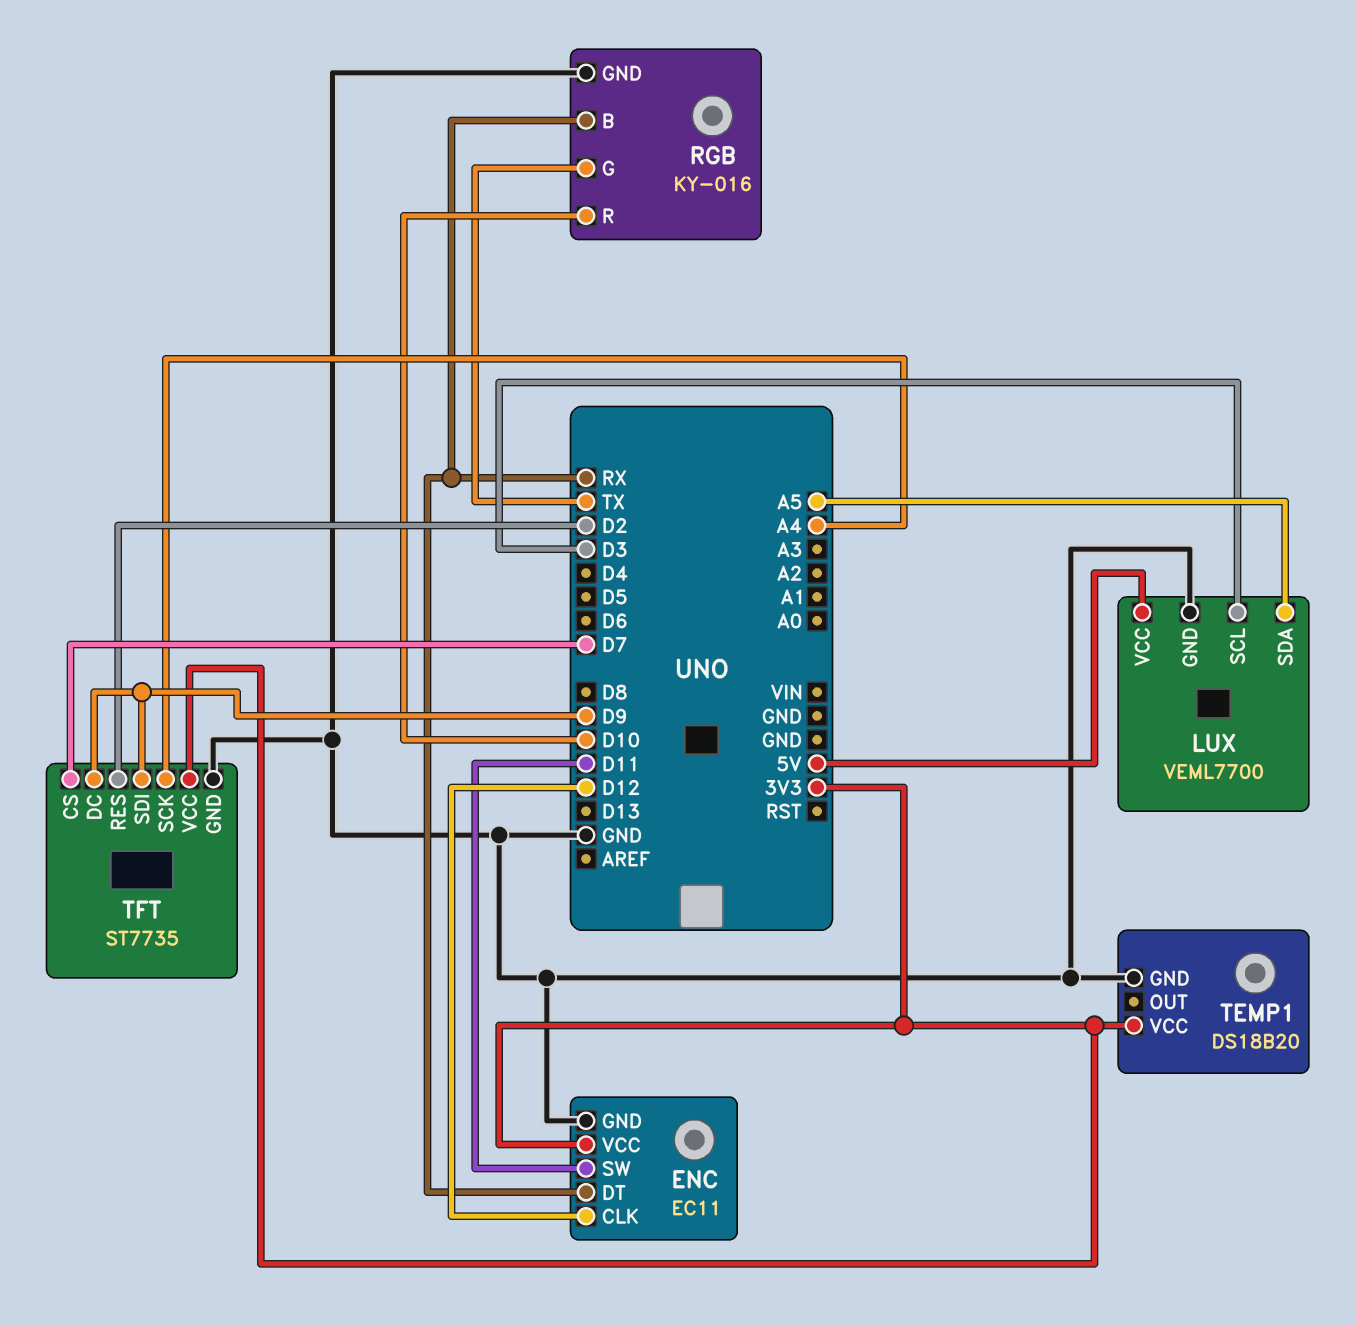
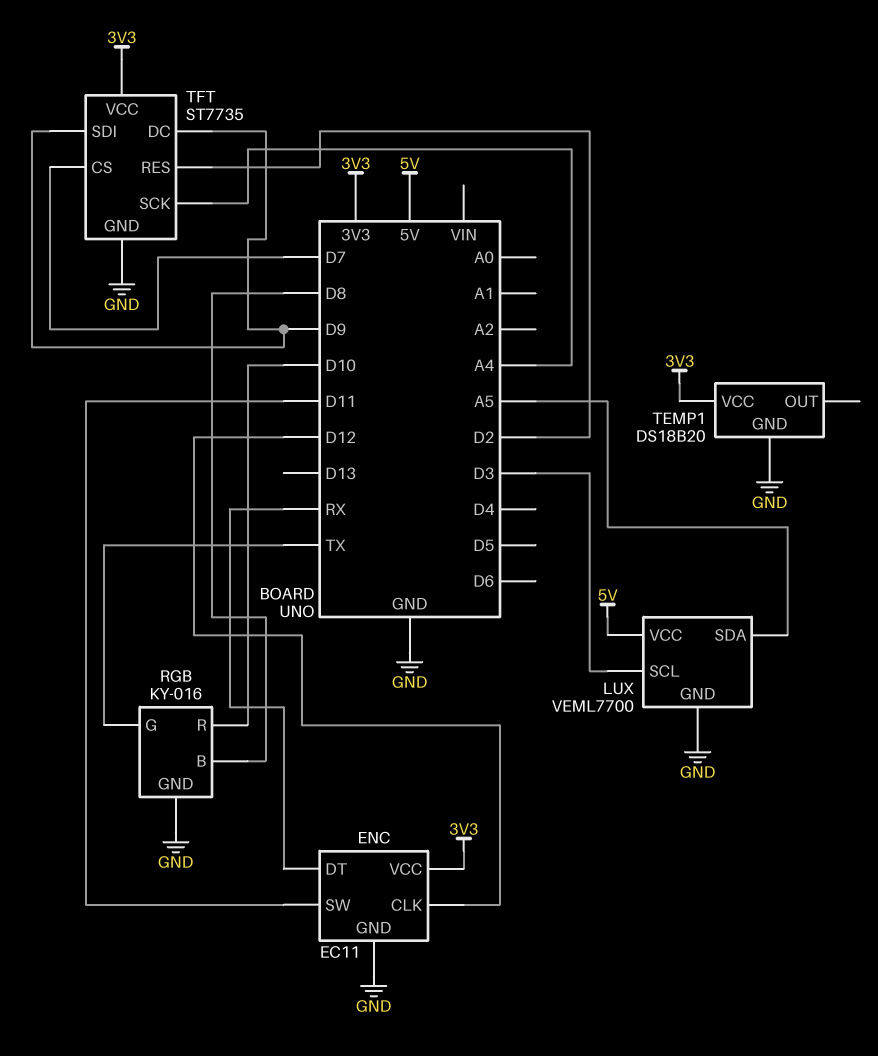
RGB pin B: RX -> D8

